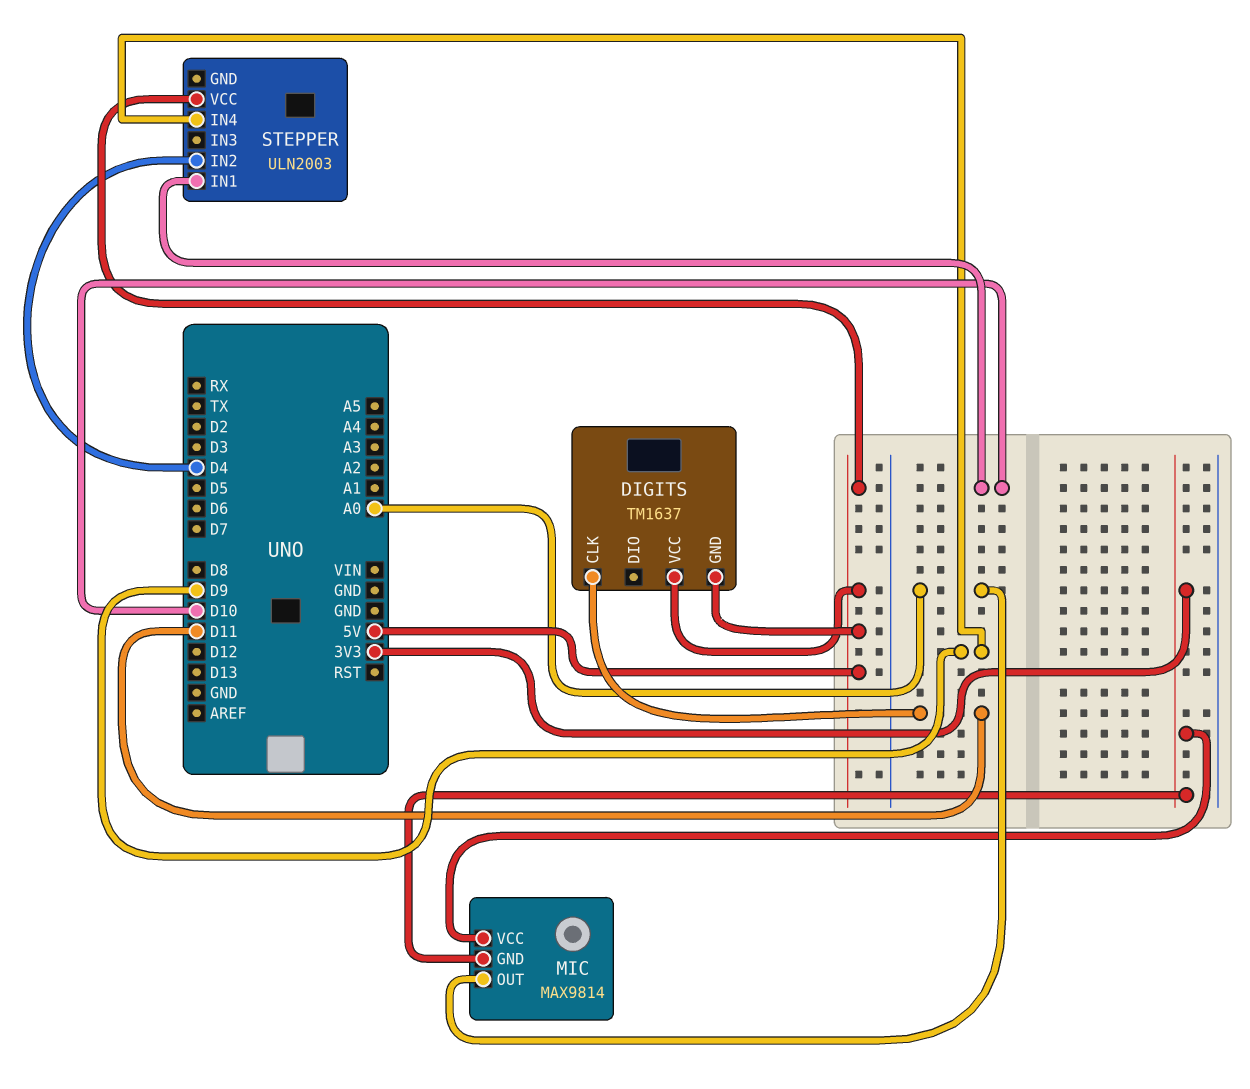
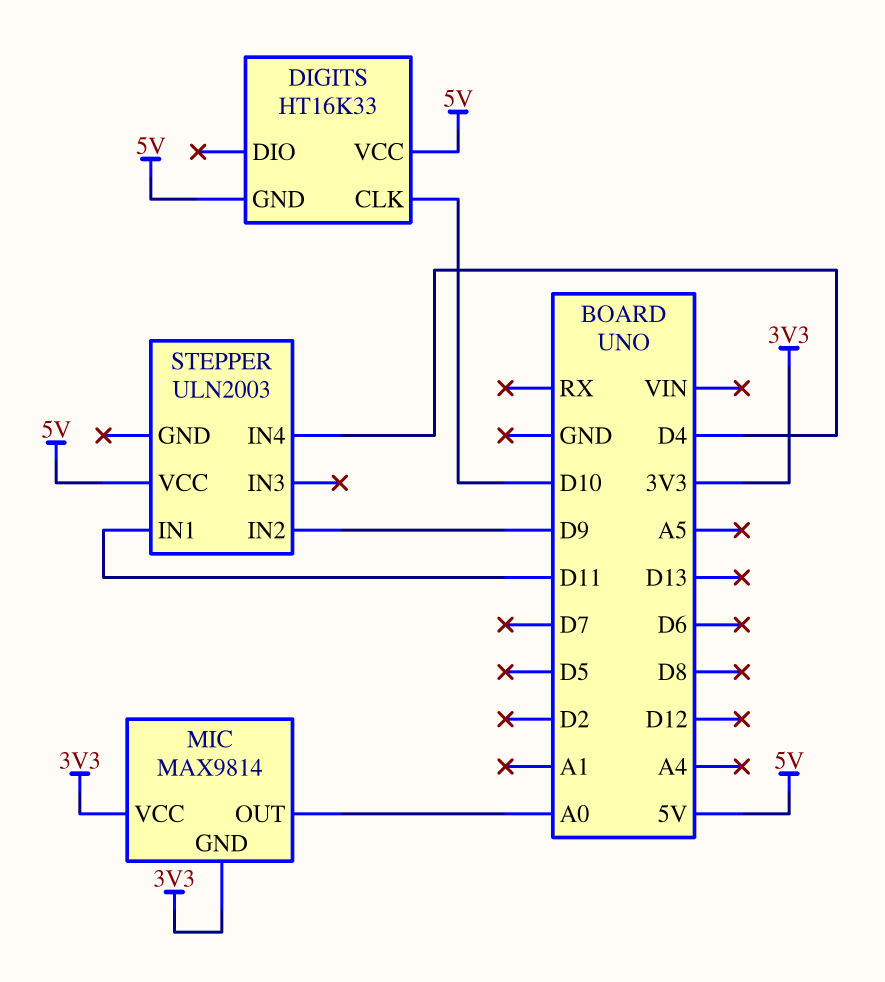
DIGITS: TM1637 -> HT16K33
DIGITS pin CLK: D11 -> D10
STEPPER pin IN1: D10 -> D11
STEPPER pin IN2: D4 -> D9
STEPPER pin IN4: D9 -> D4

